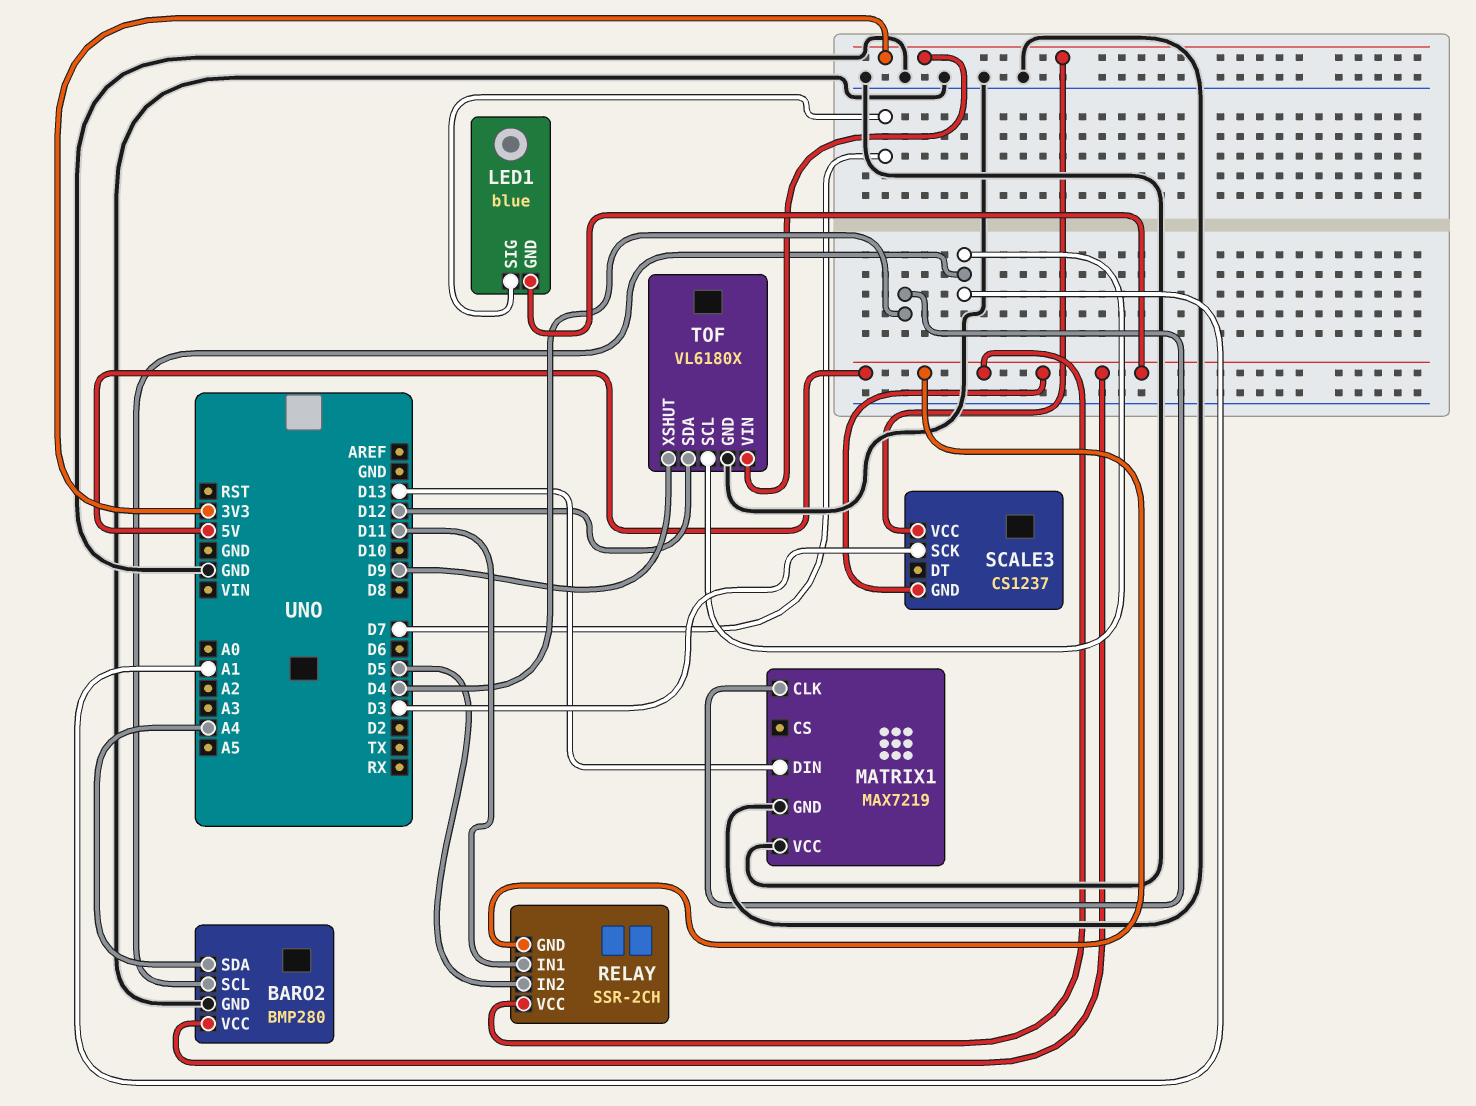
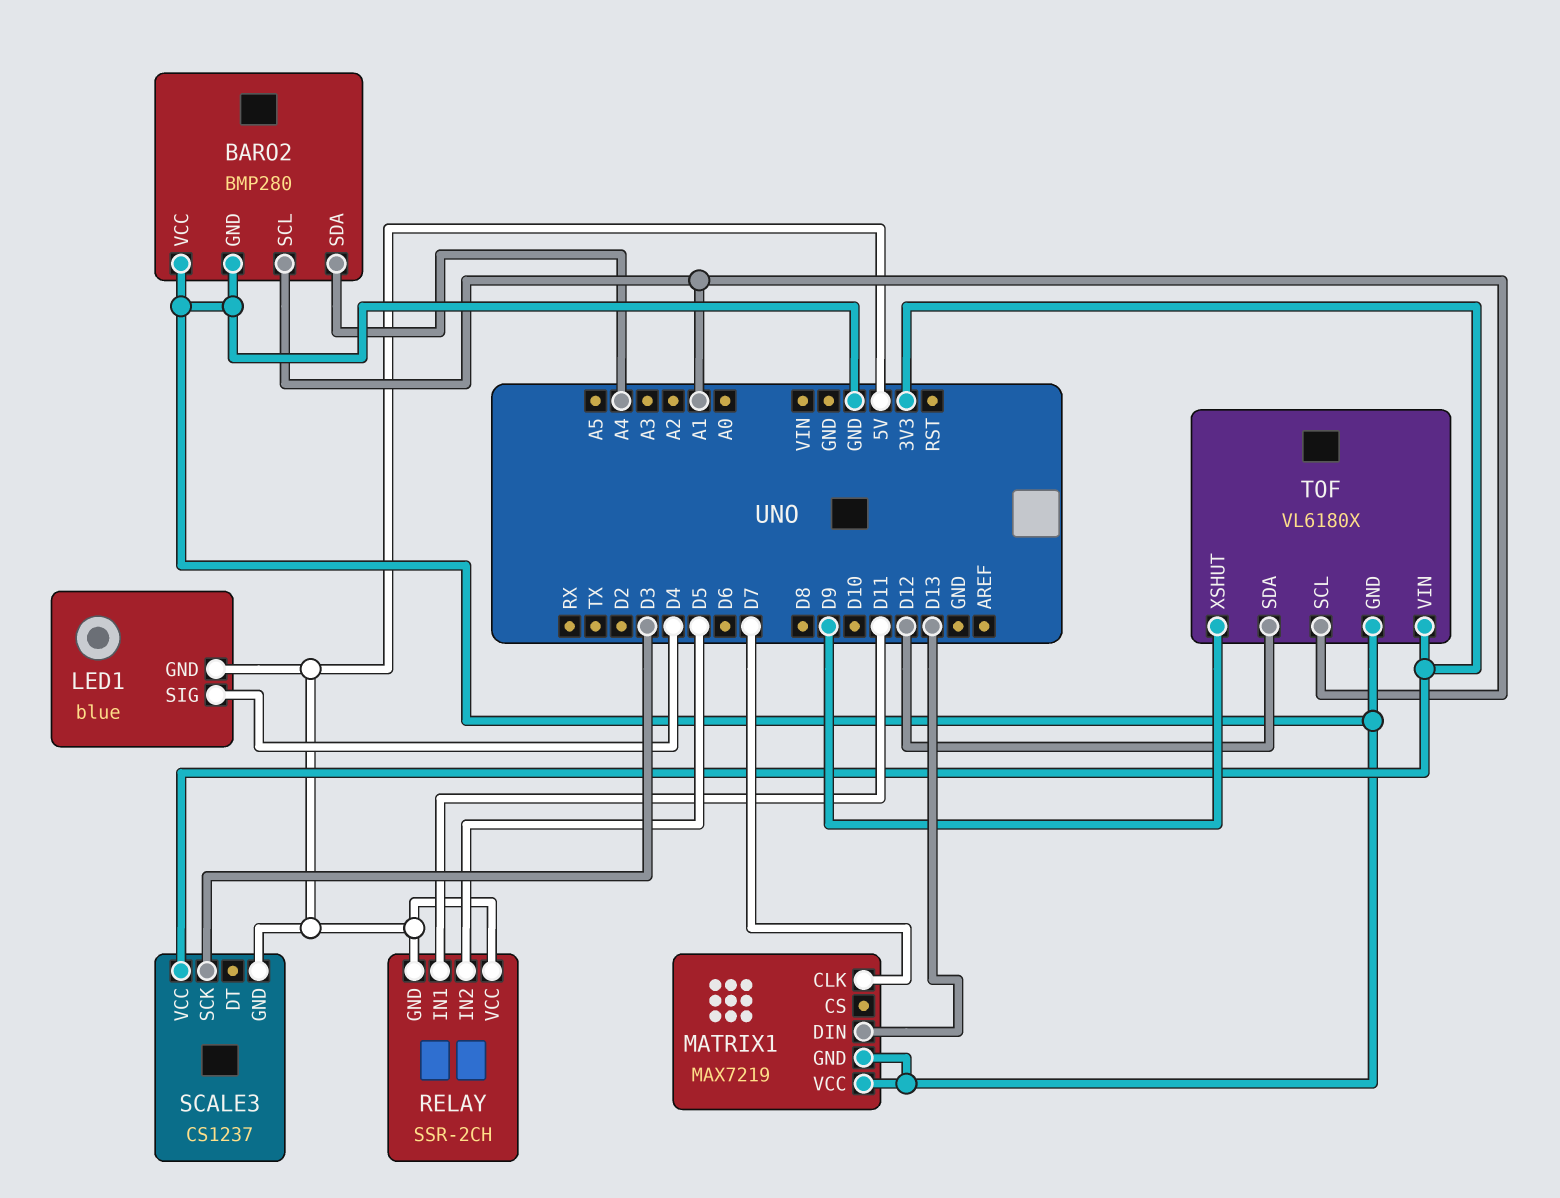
BARO2 pin VCC: 5V -> GND
LED1 pin SIG: D7 -> D4
MATRIX1 pin CLK: D4 -> D7

